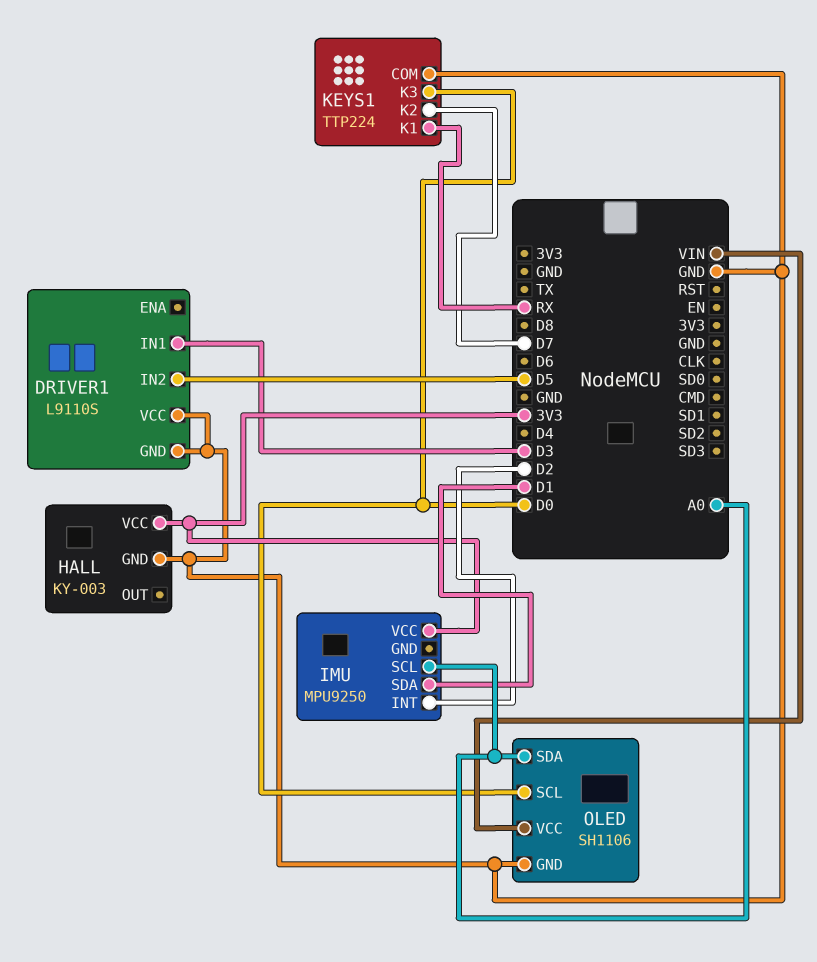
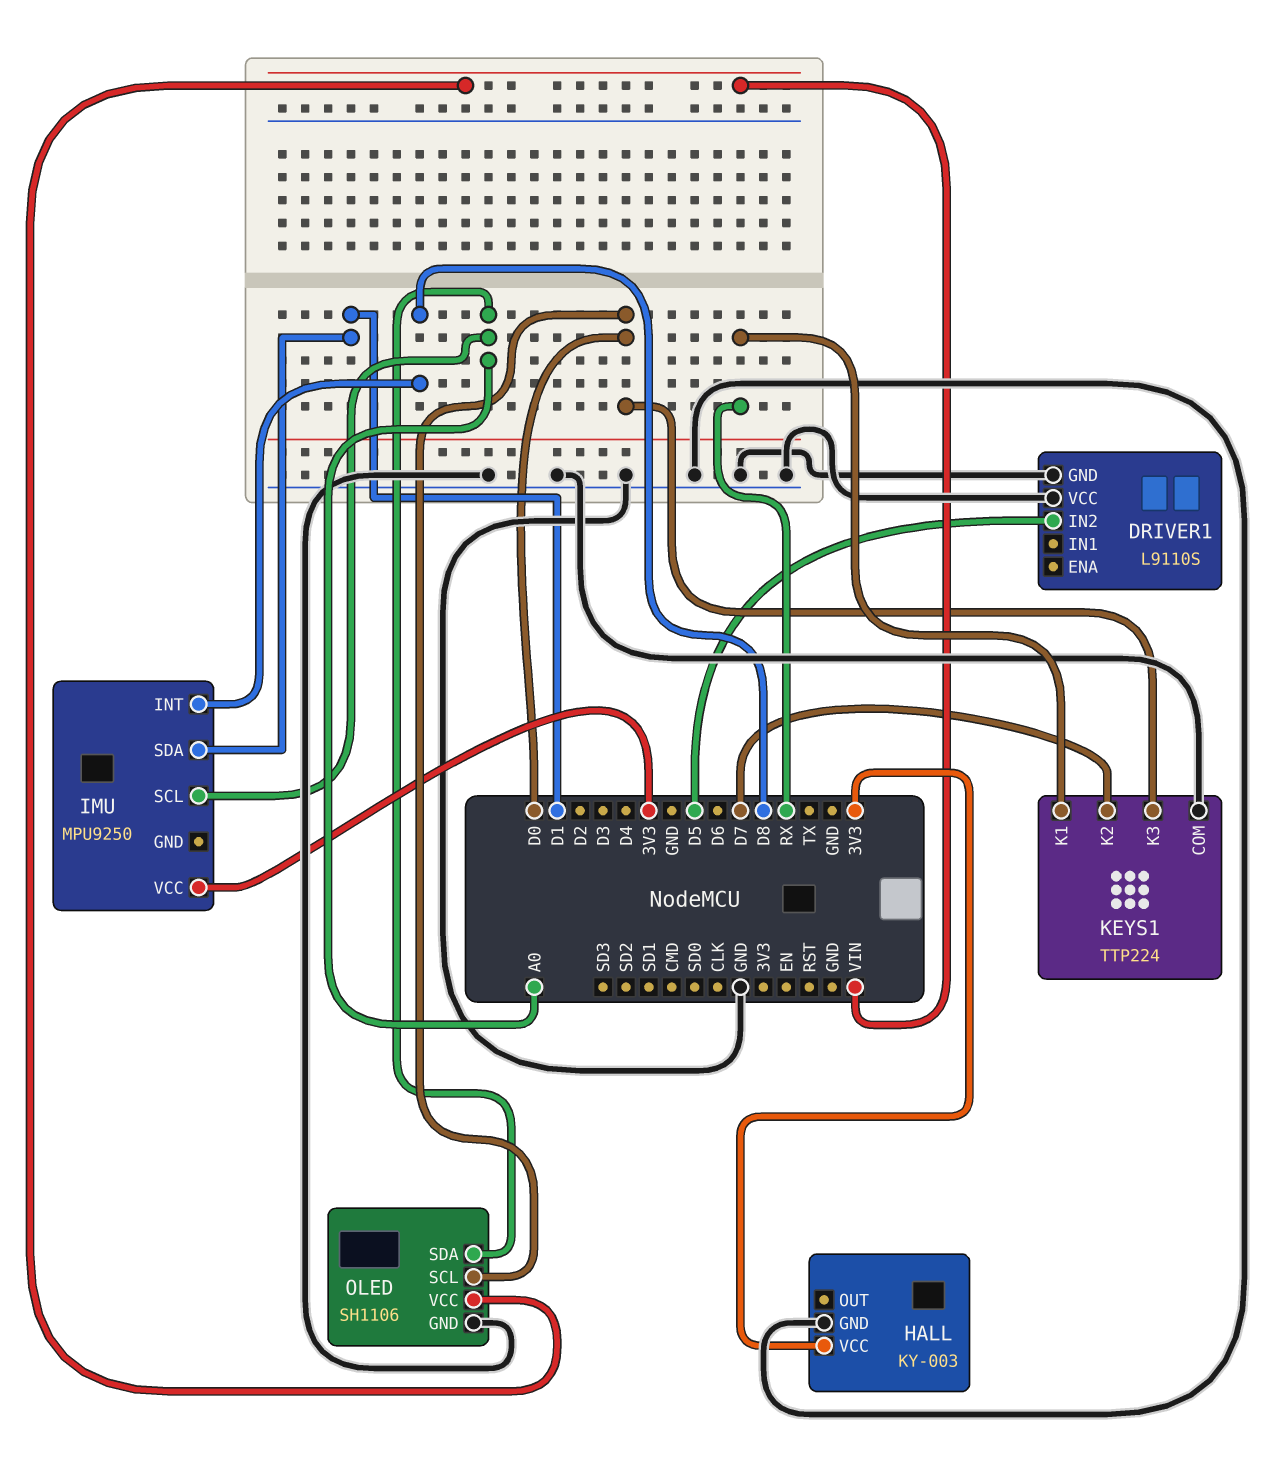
DRIVER1 pin IN1: D3 -> none
IMU pin INT: D2 -> D8

